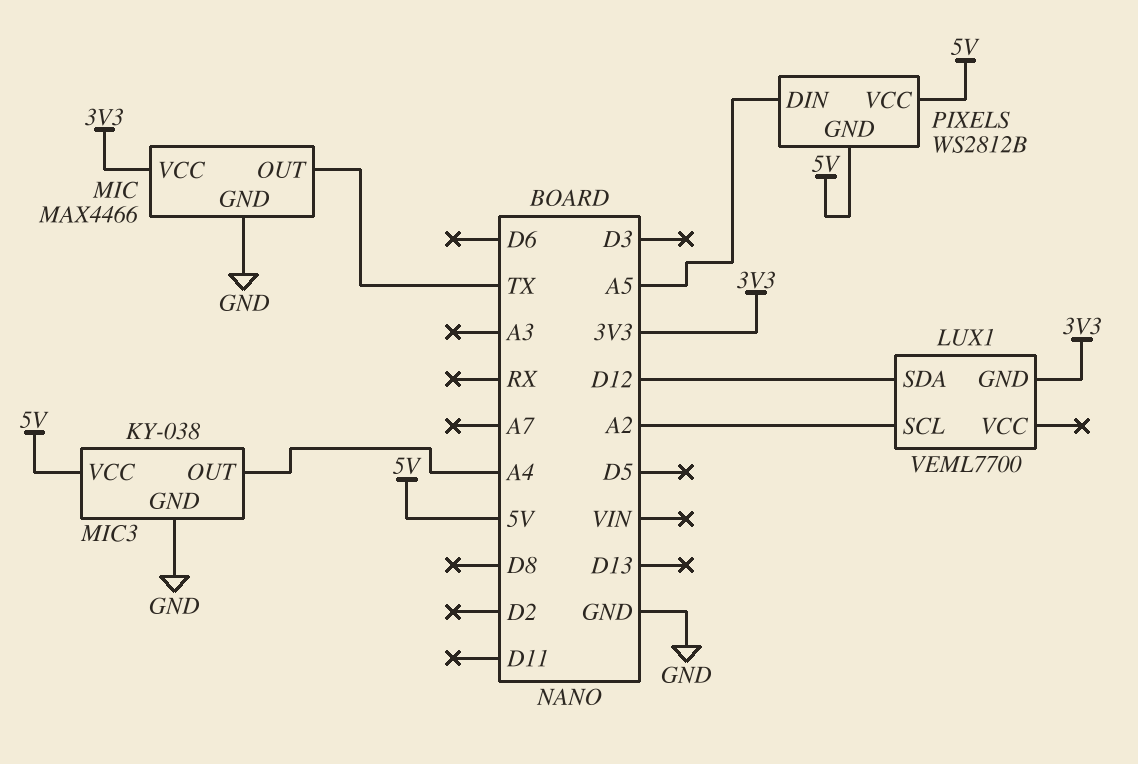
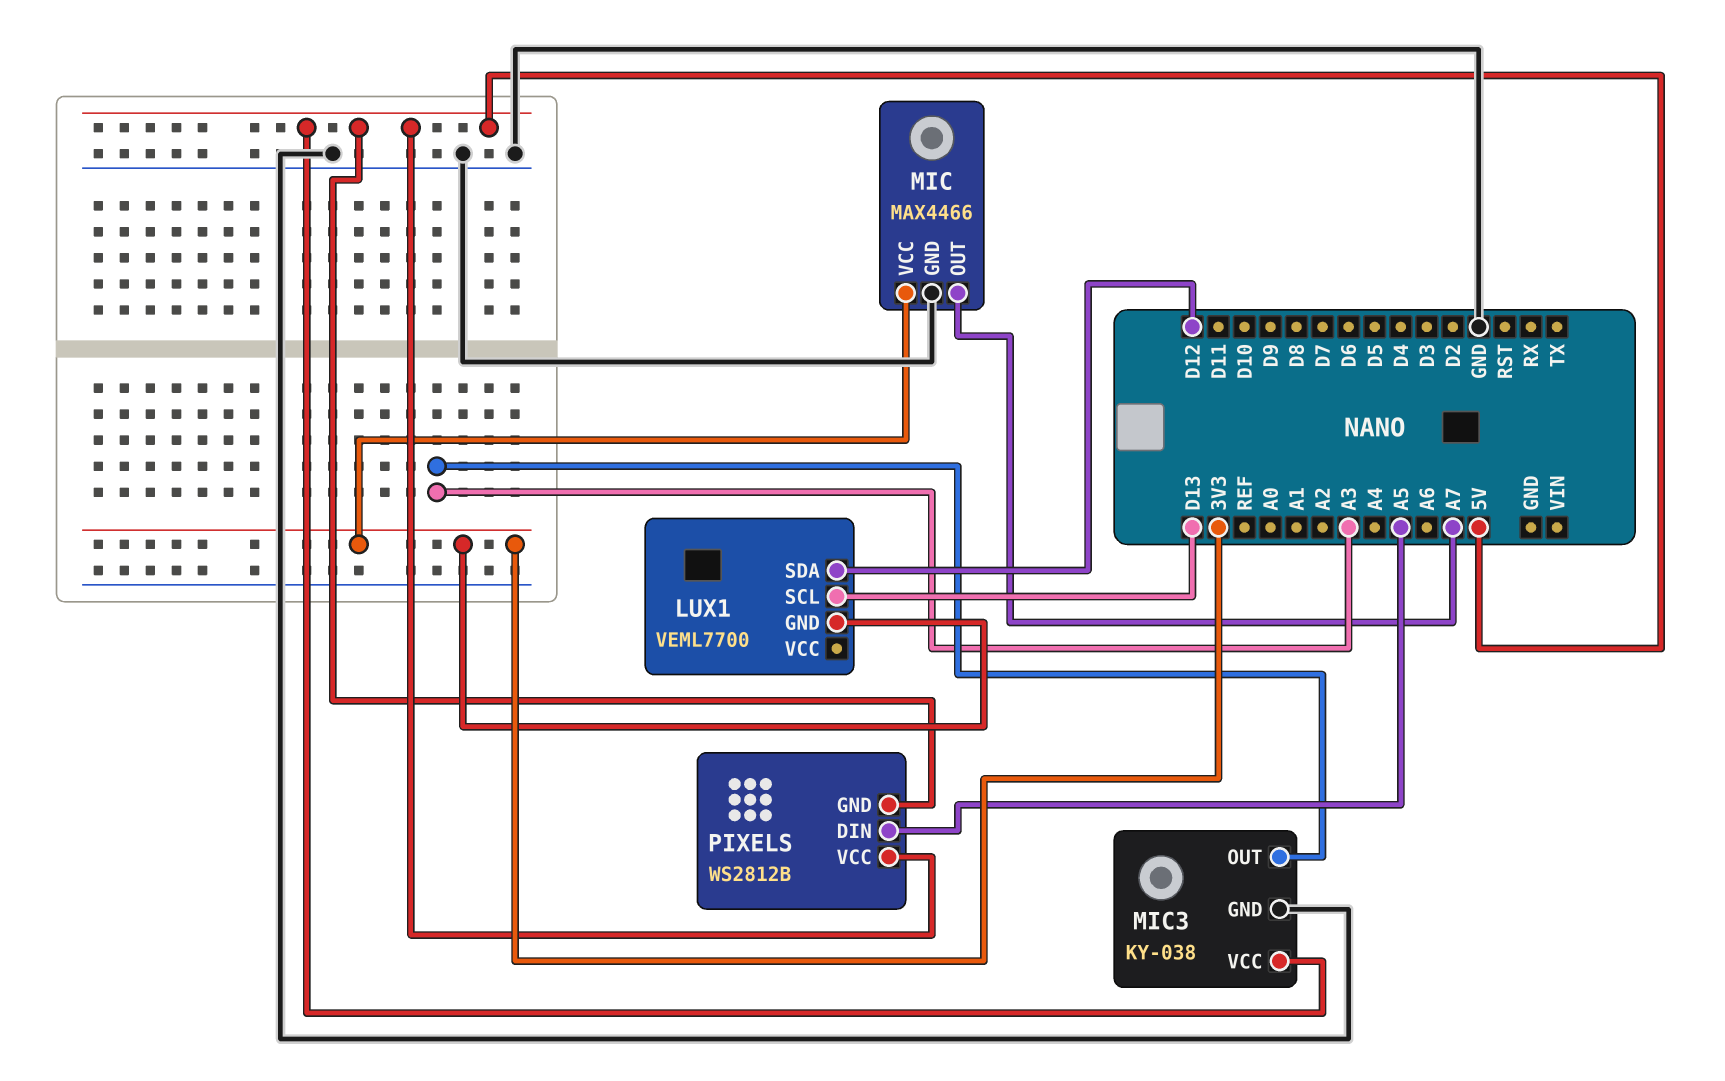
LUX1 pin SCL: A2 -> D13
MIC pin OUT: TX -> A7
MIC3 pin OUT: A4 -> A3

